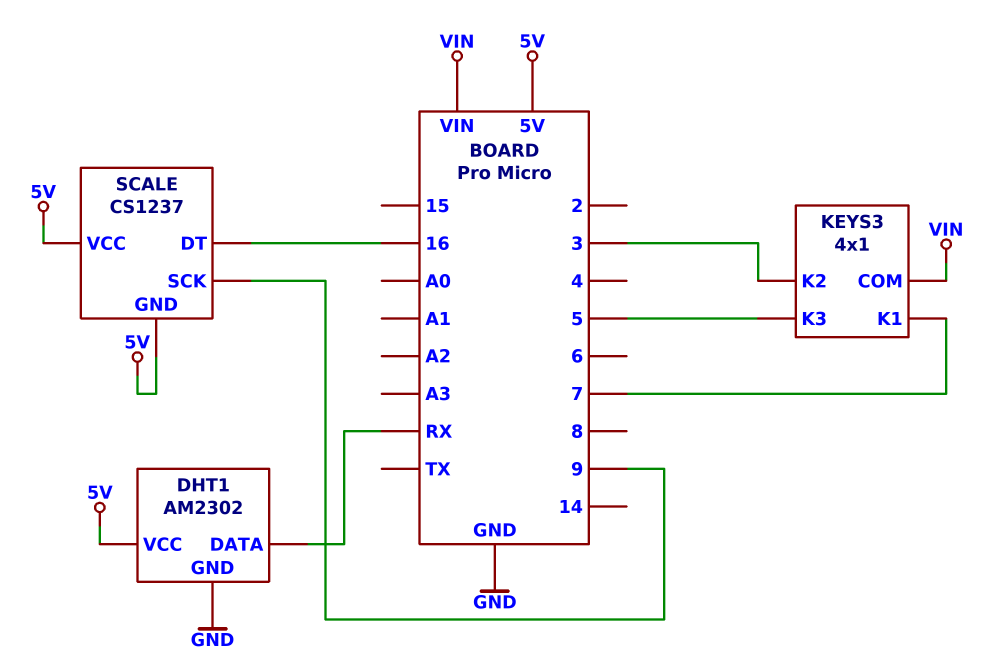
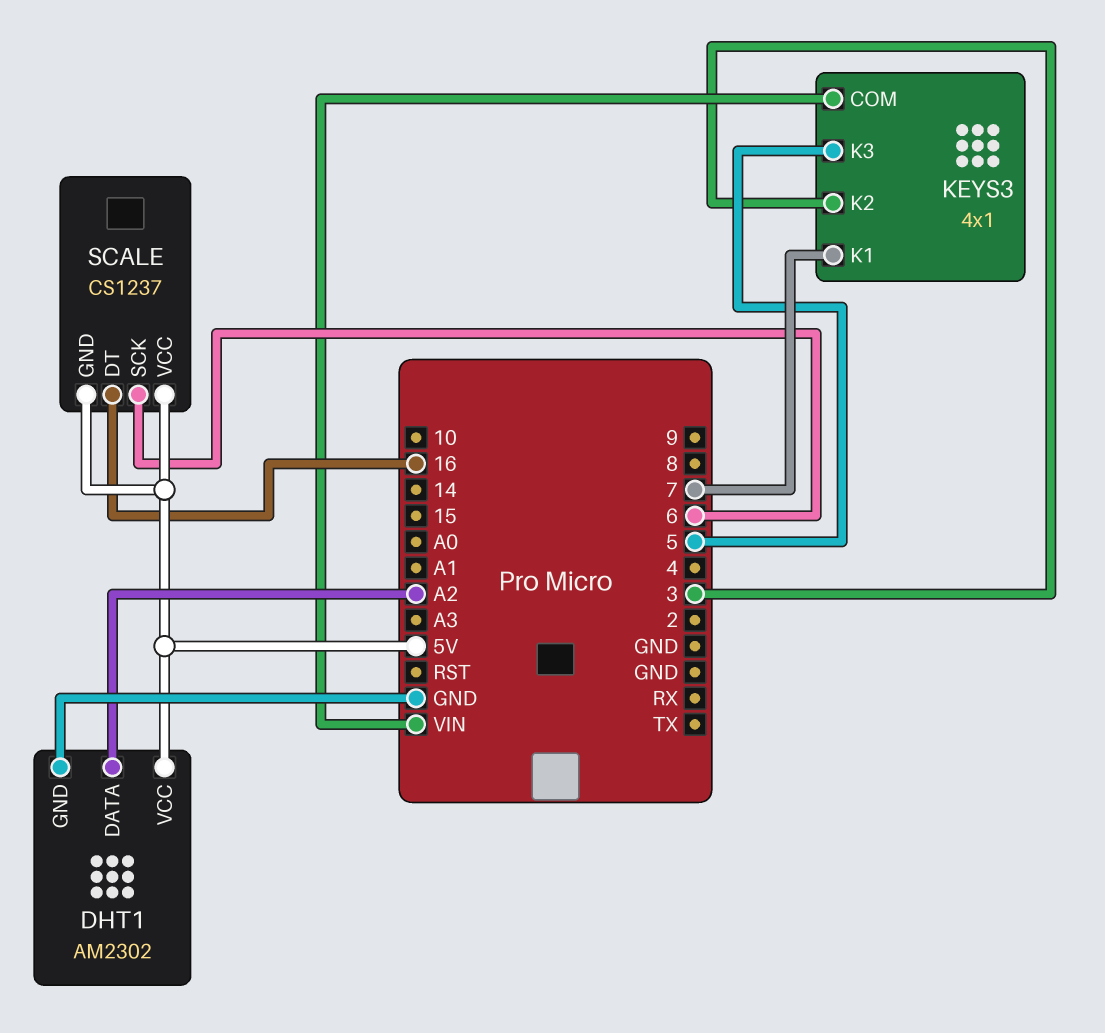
DHT1 pin DATA: RX -> A2
SCALE pin SCK: 9 -> 6

